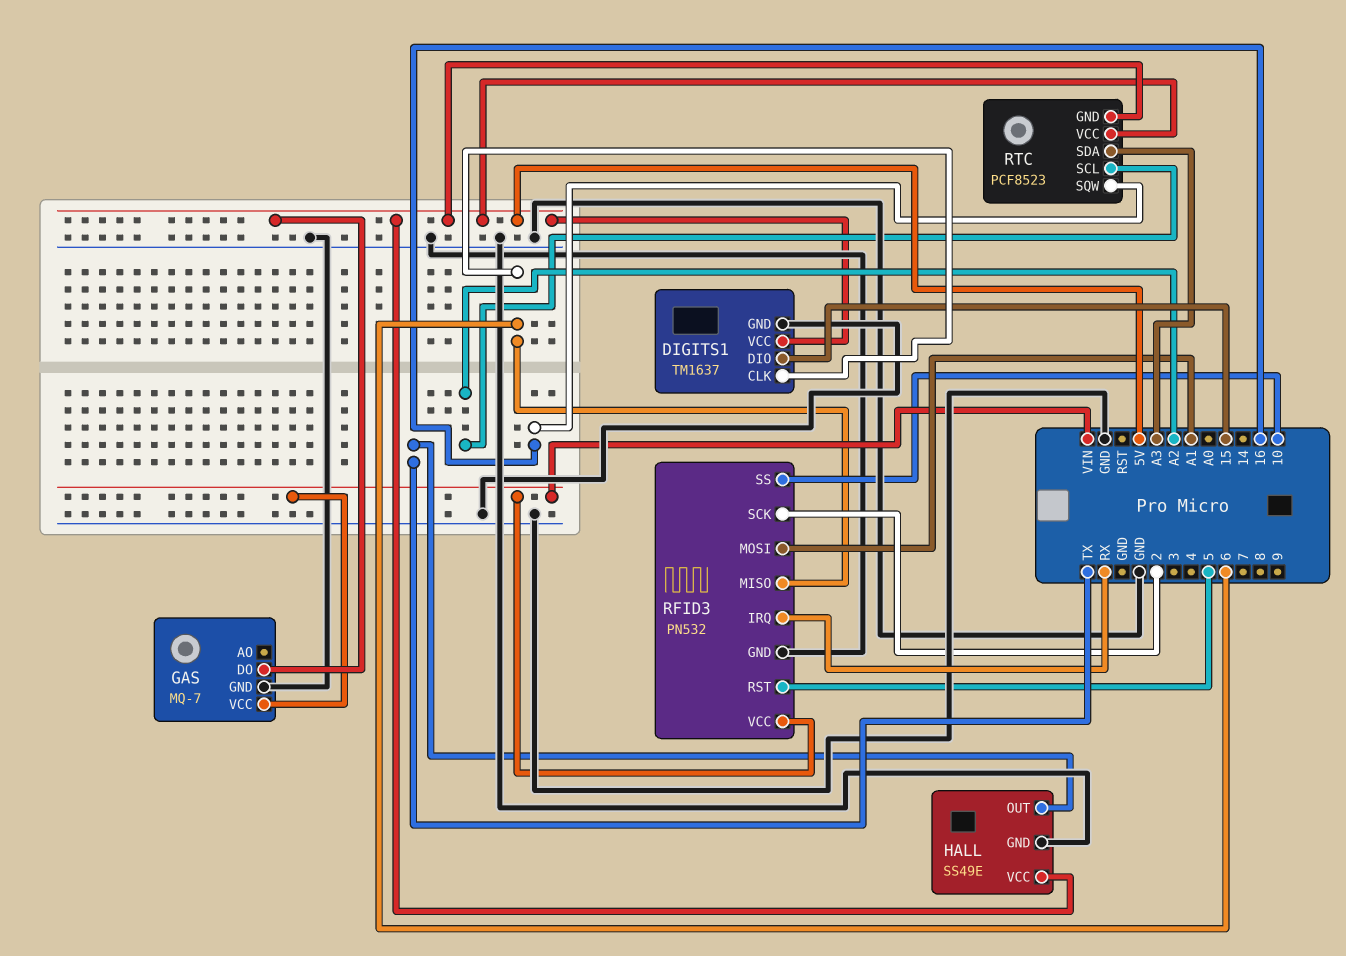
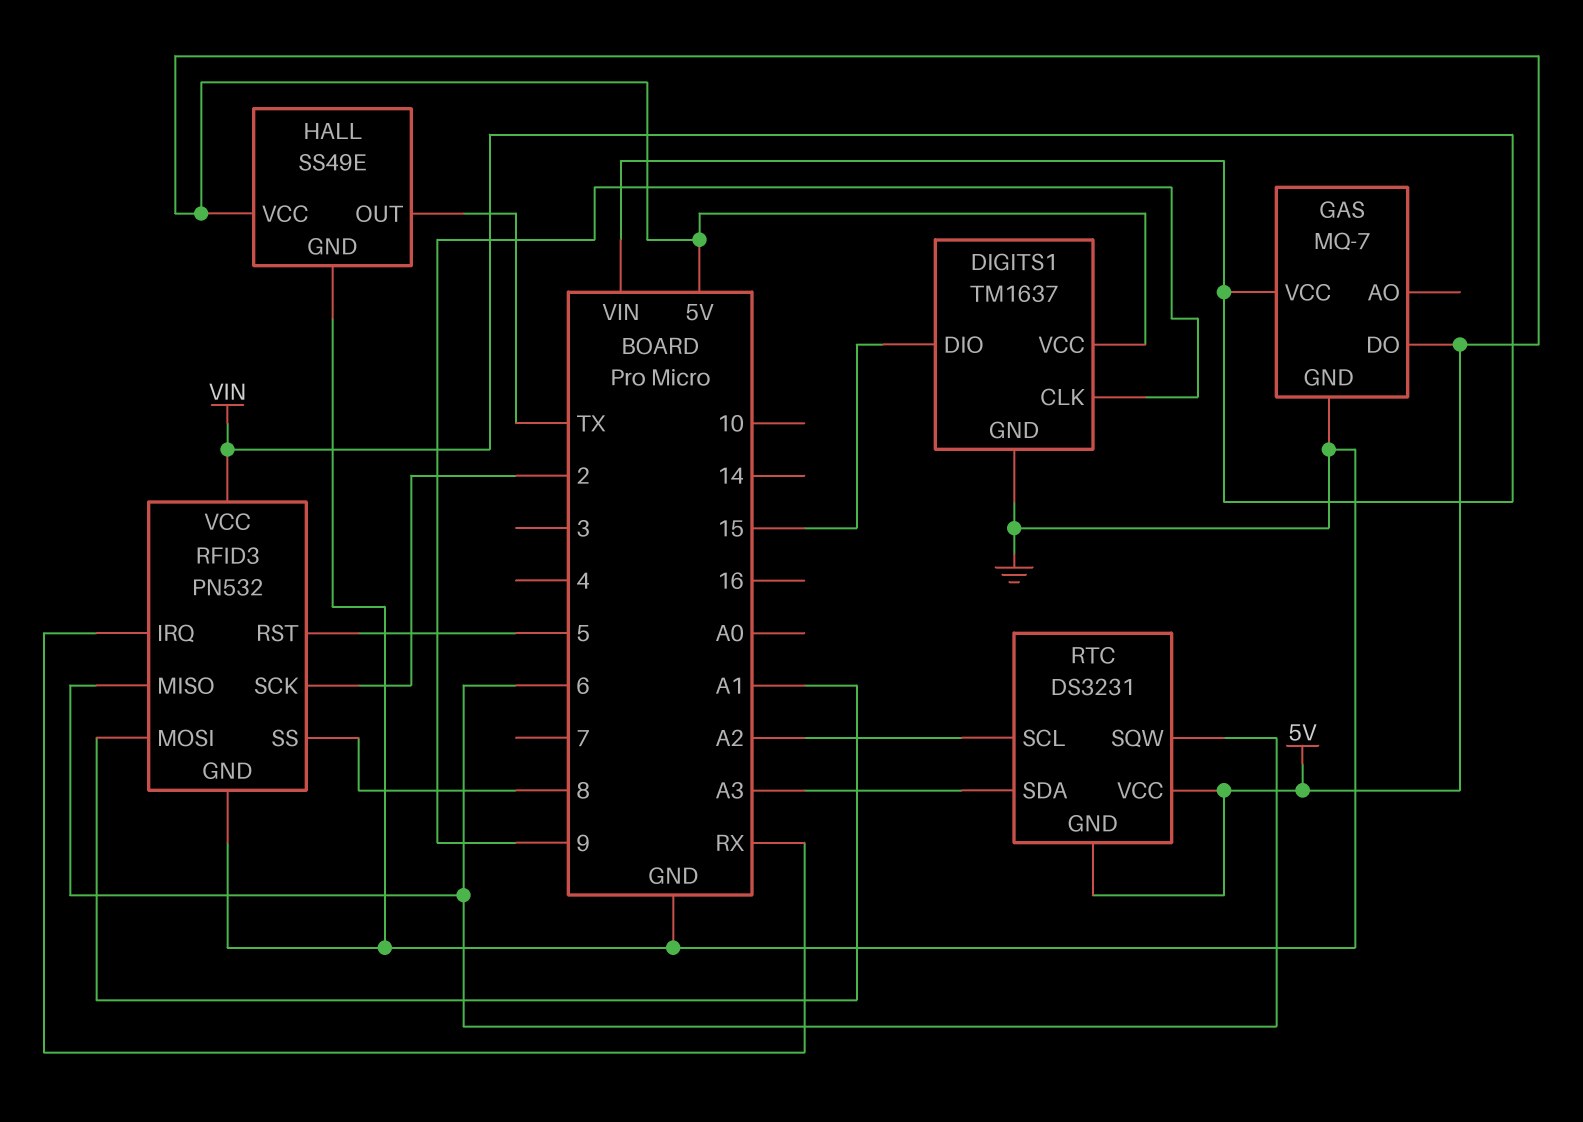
DIGITS1 pin CLK: 6 -> 9
RFID3 pin SS: 10 -> 8
RTC: PCF8523 -> DS3231
RTC pin SQW: 16 -> 6

